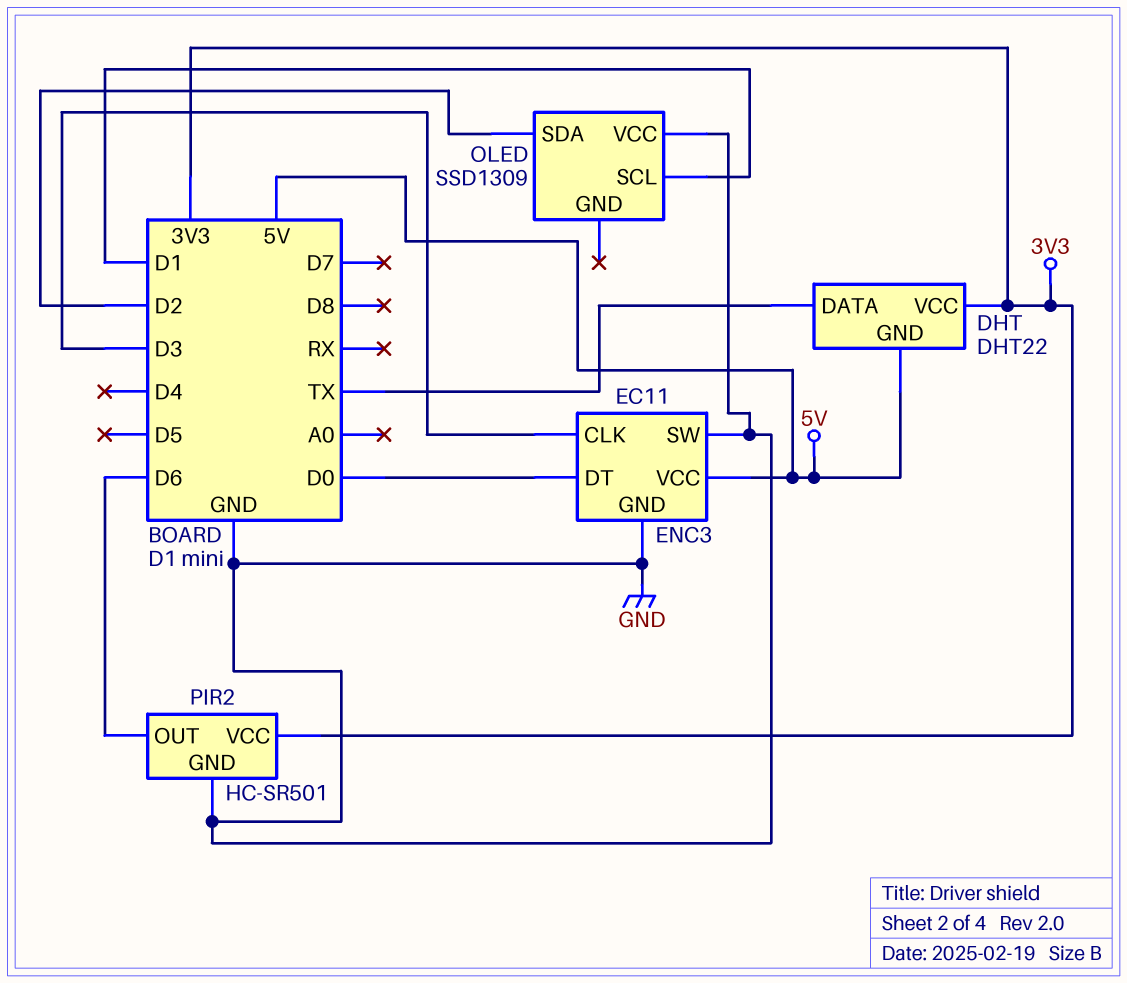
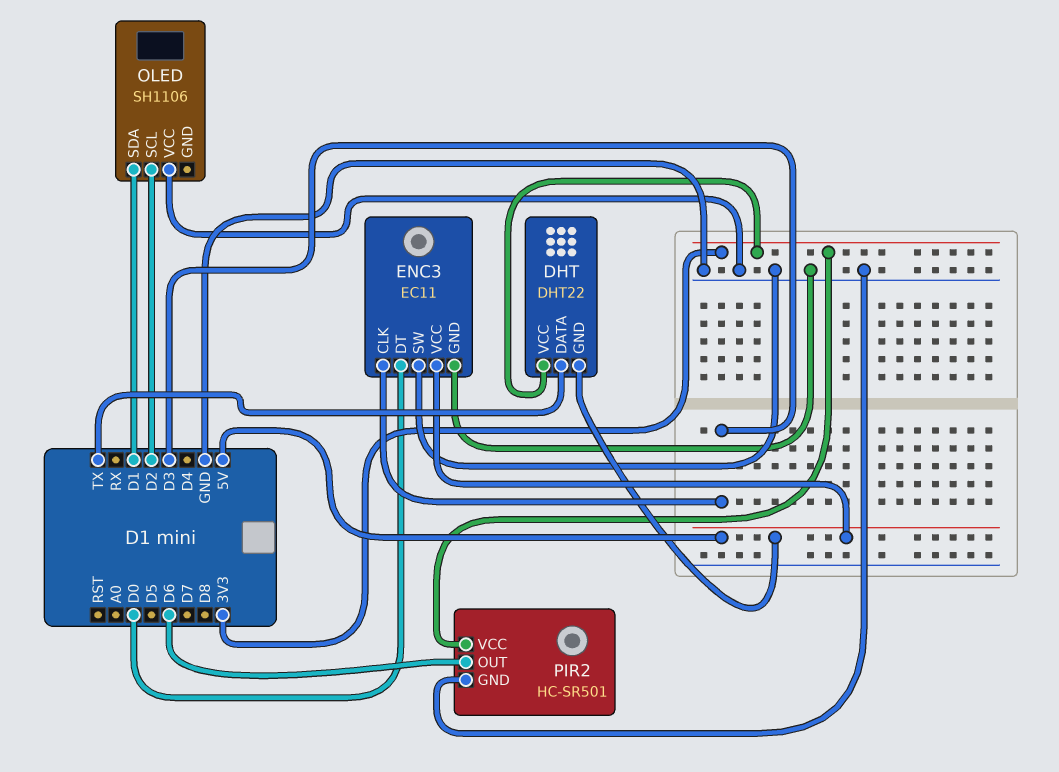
OLED: SSD1309 -> SH1106
OLED pin SCL: D1 -> D2
OLED pin SDA: D2 -> D1

